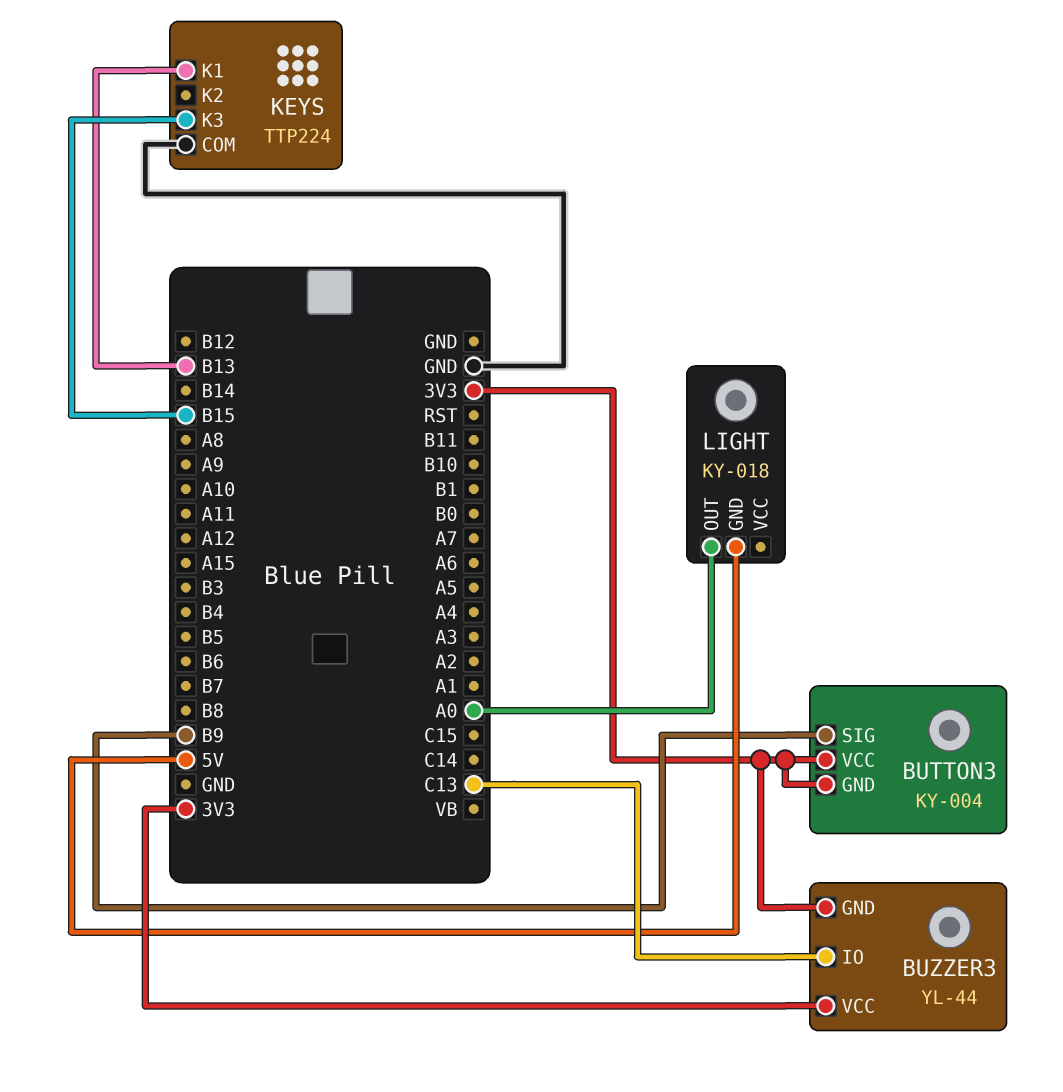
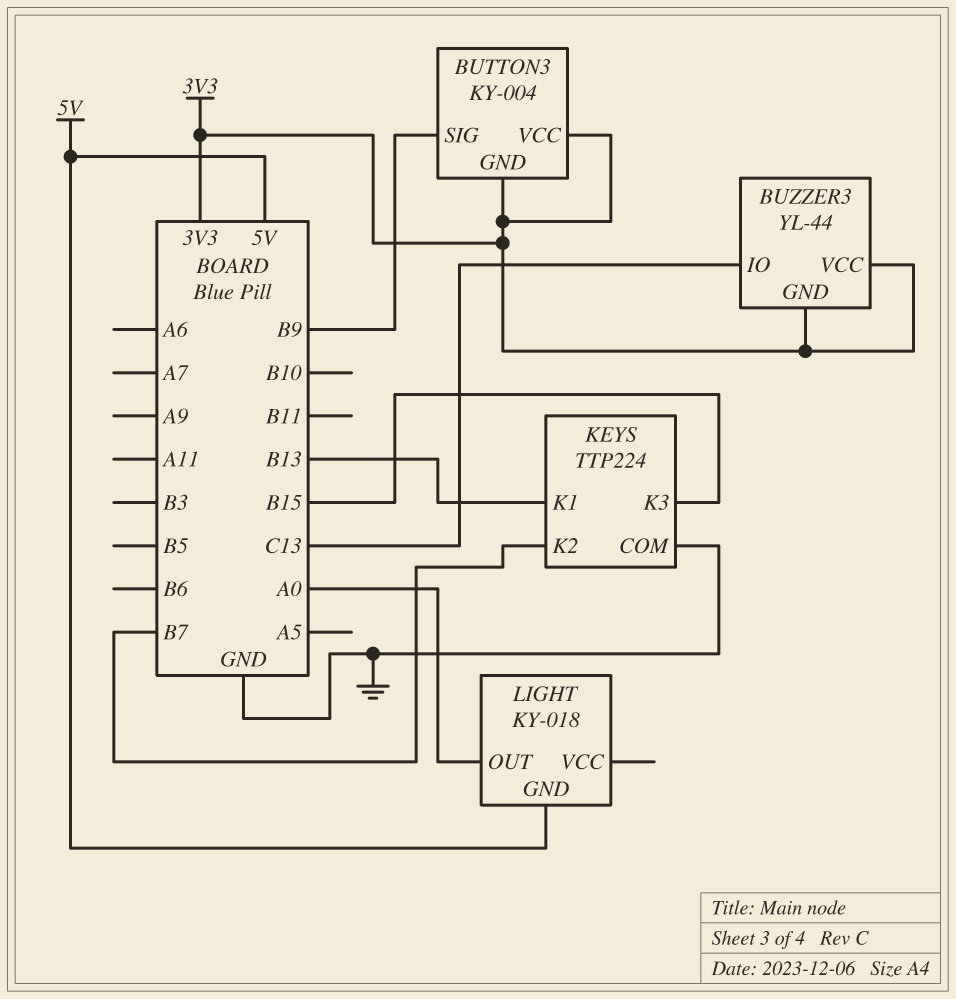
KEYS pin K2: none -> B7

